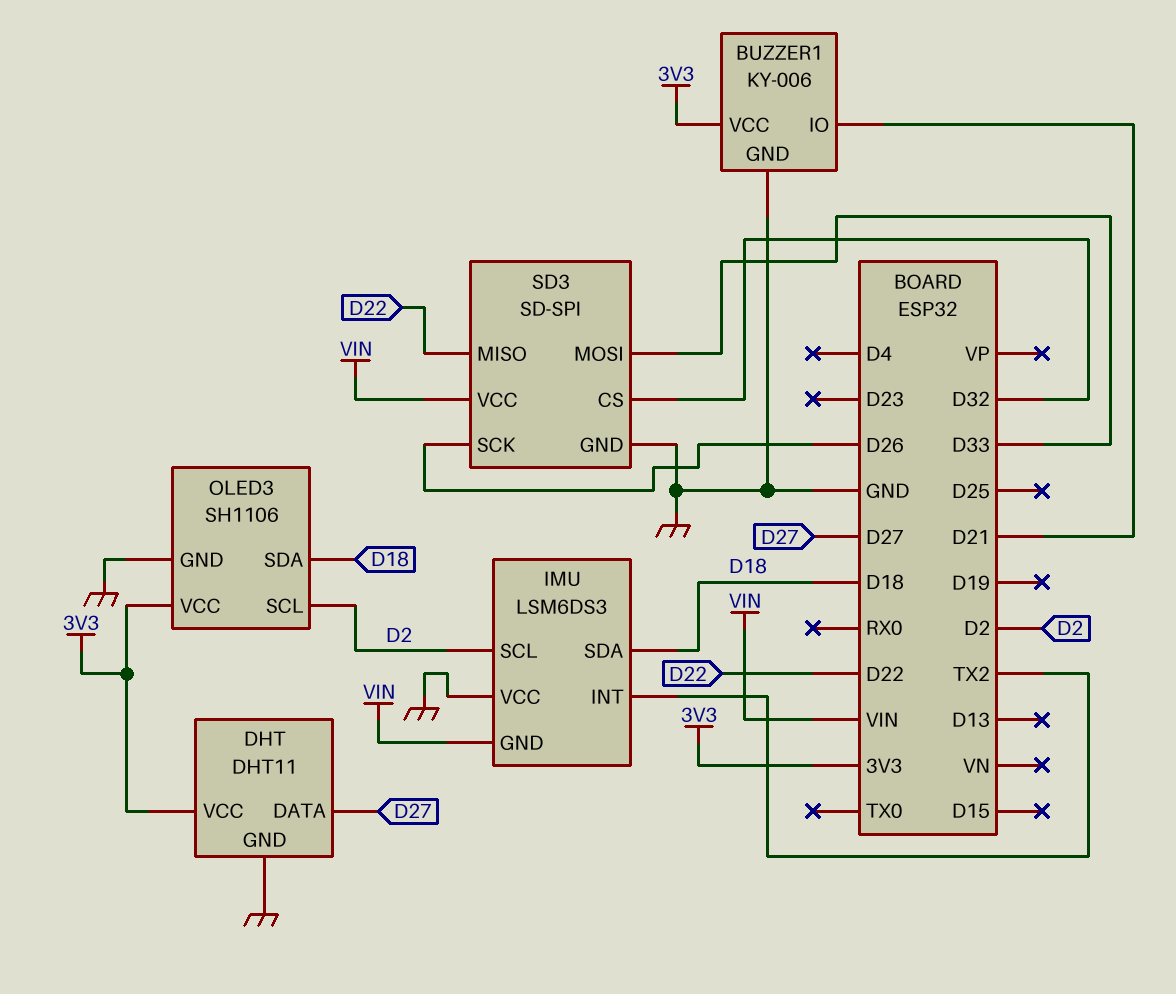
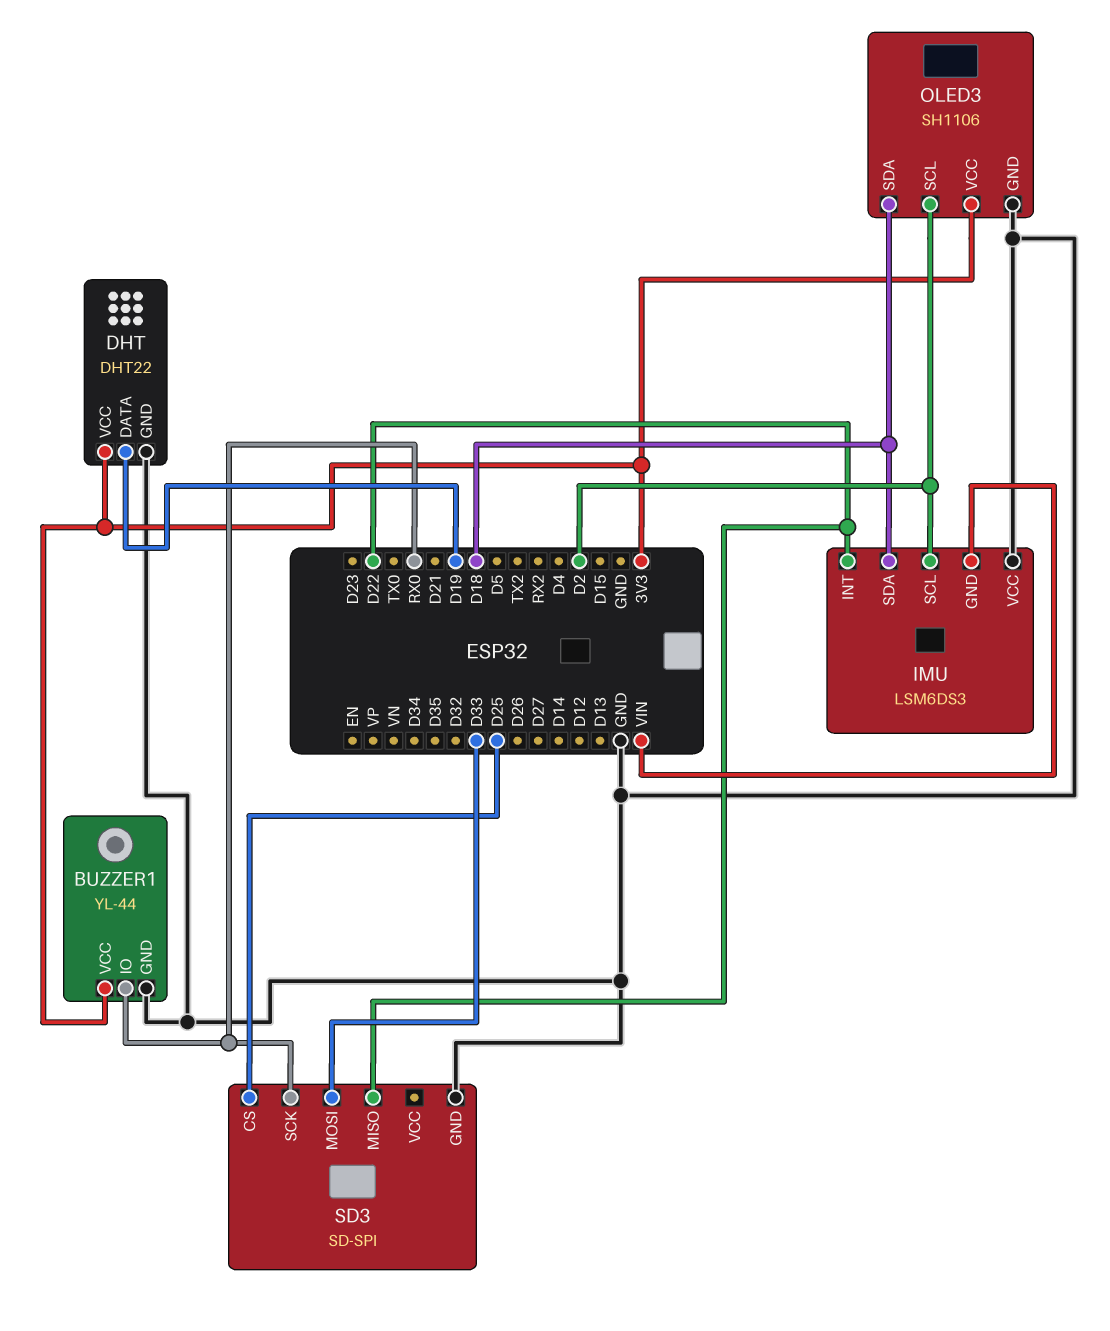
BUZZER1: KY-006 -> YL-44
BUZZER1 pin IO: D21 -> RX0
DHT: DHT11 -> DHT22
DHT pin DATA: D27 -> D19
IMU pin INT: TX2 -> D22
SD3 pin CS: D32 -> D25
SD3 pin SCK: D26 -> RX0
SD3 pin VCC: VIN -> none

